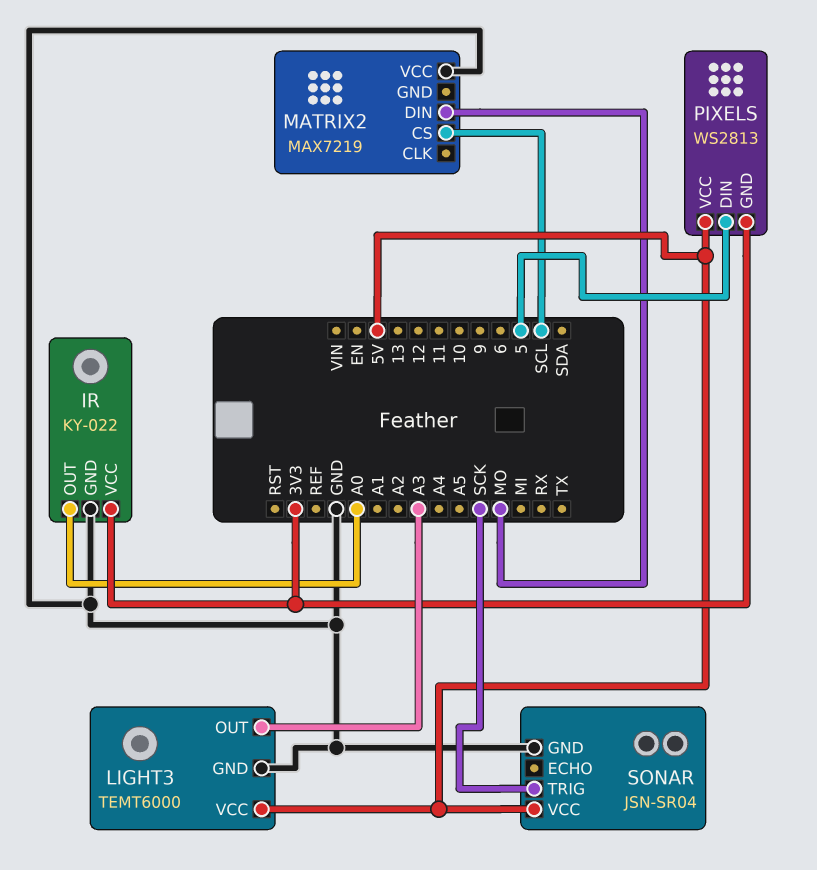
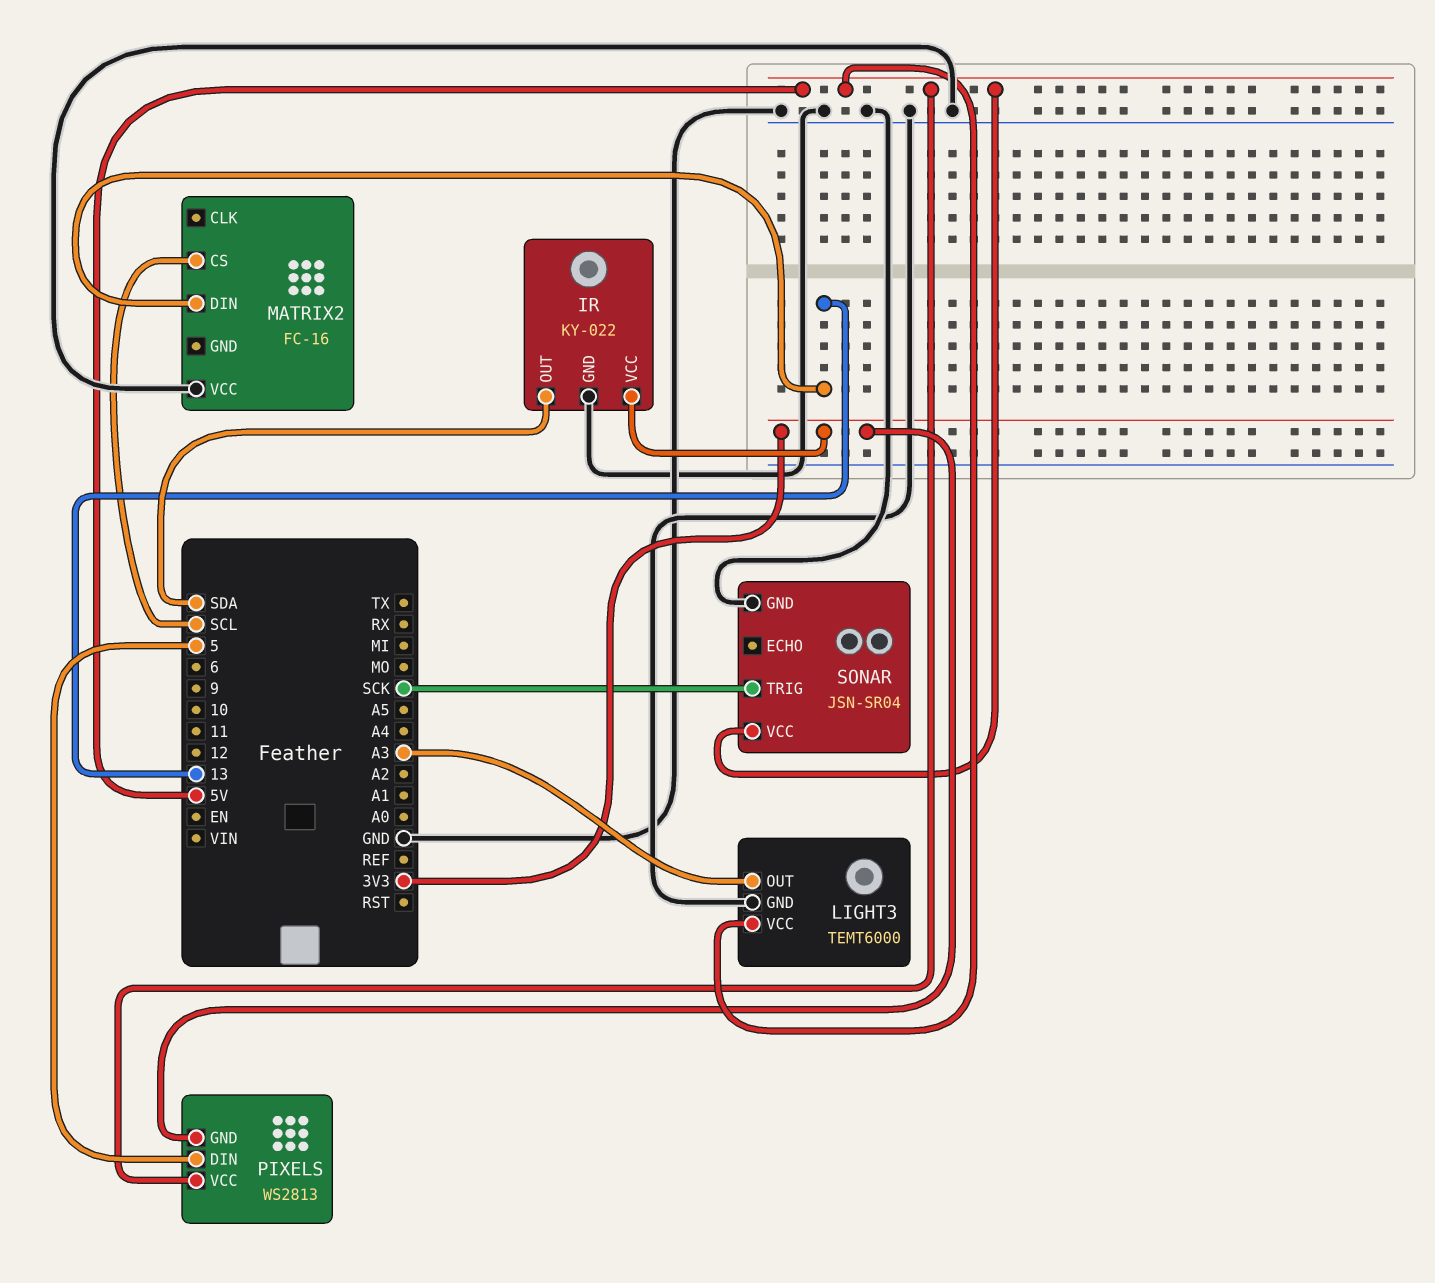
IR pin OUT: A0 -> SDA
MATRIX2: MAX7219 -> FC-16
MATRIX2 pin DIN: MO -> 13

